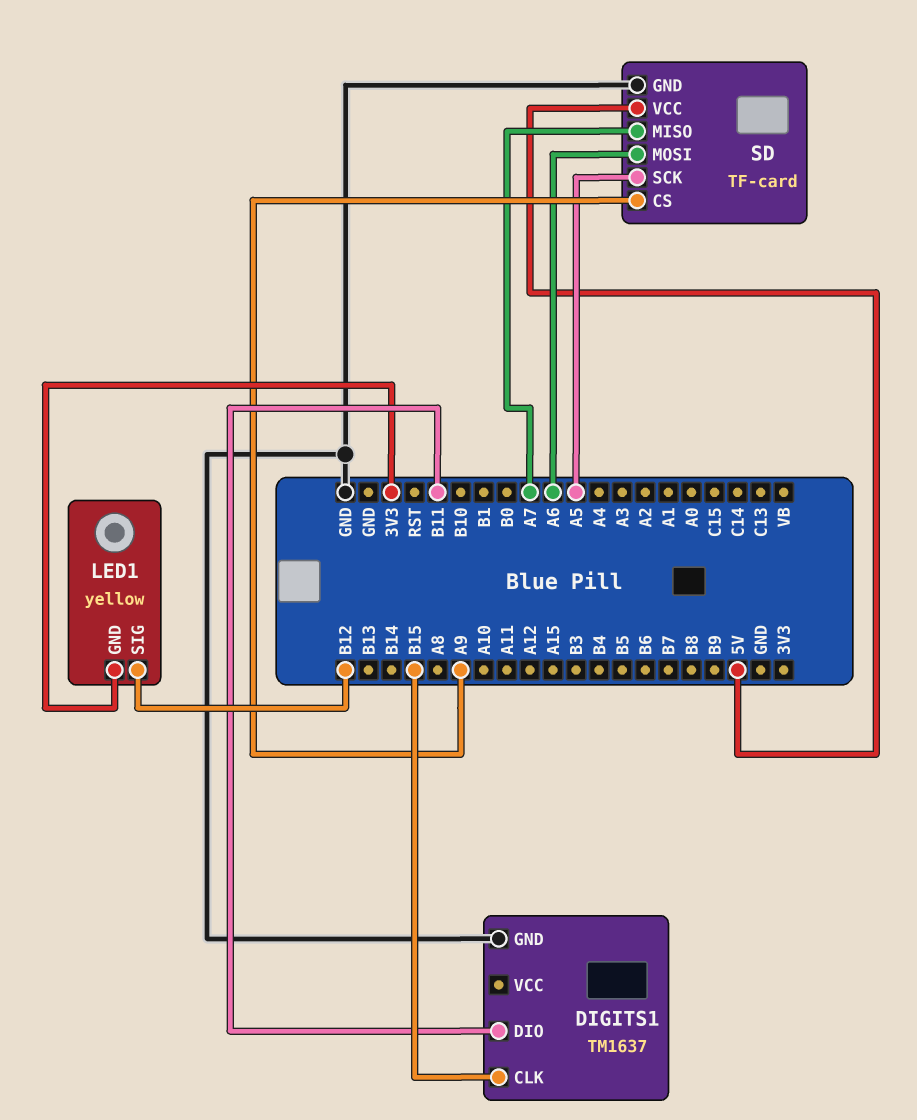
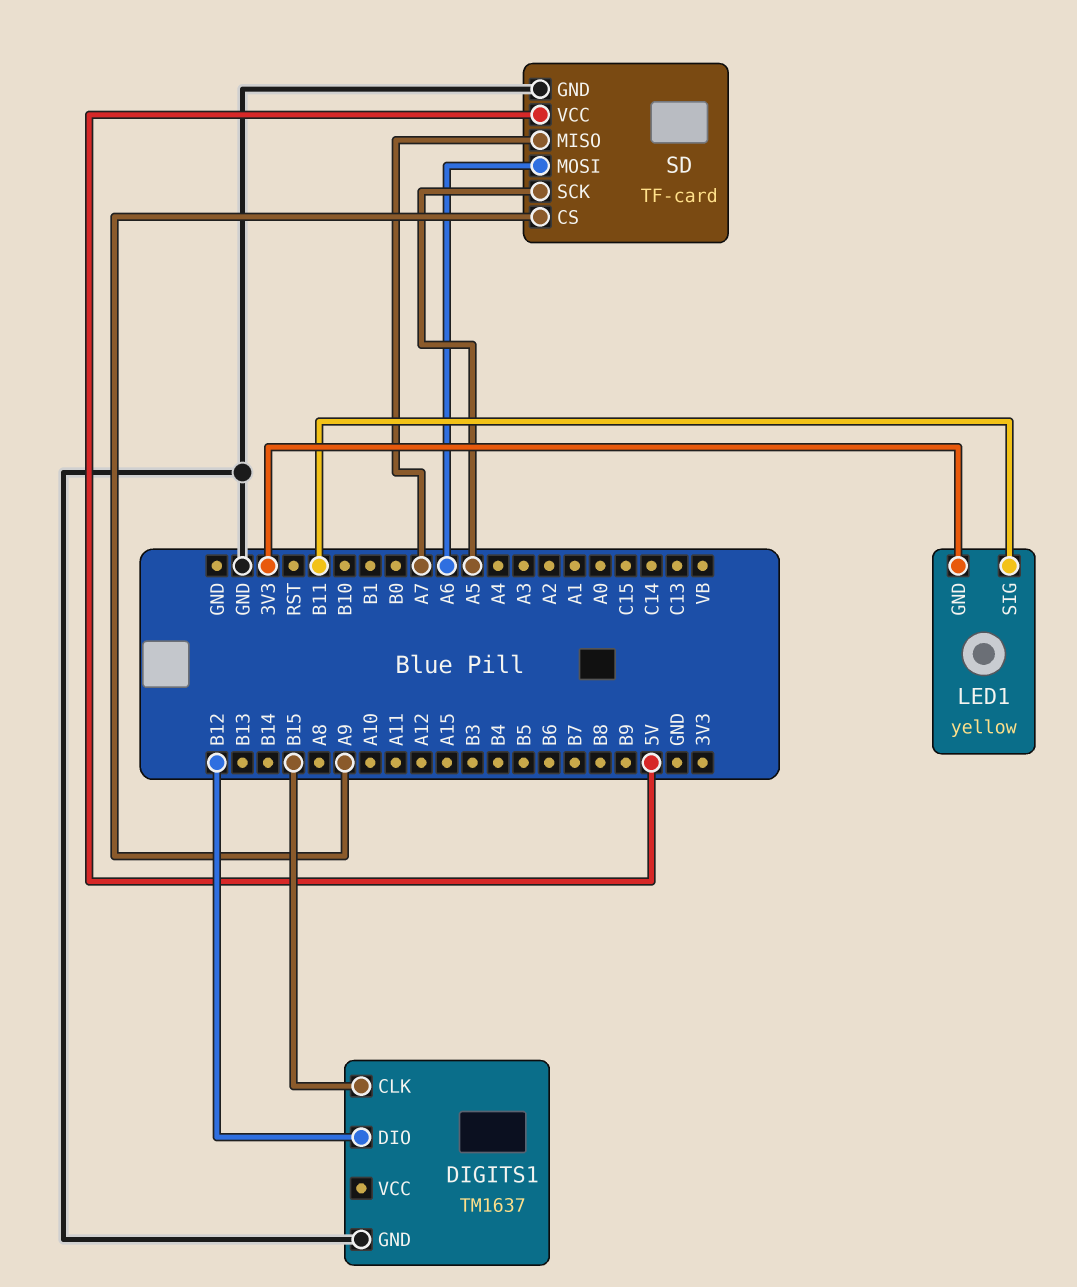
DIGITS1 pin DIO: B11 -> B12
LED1 pin SIG: B12 -> B11

